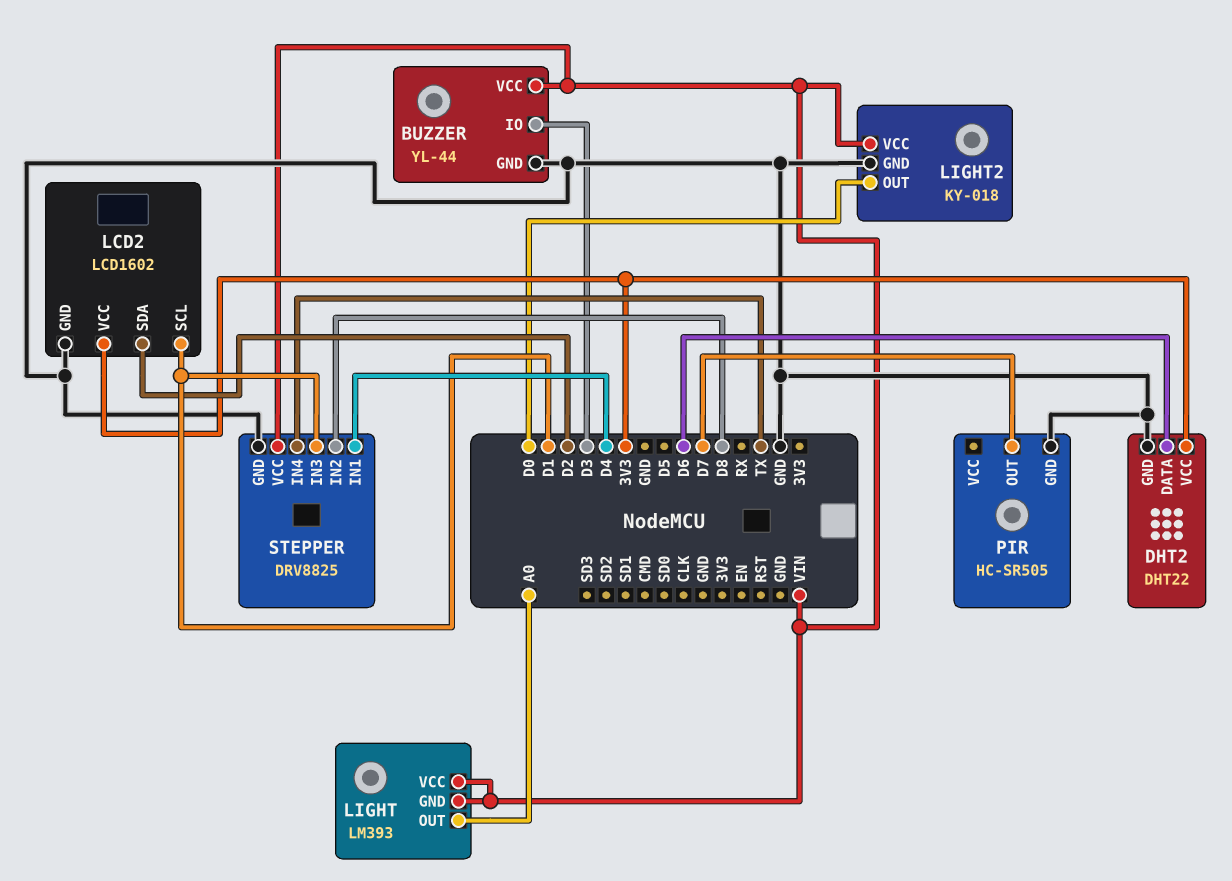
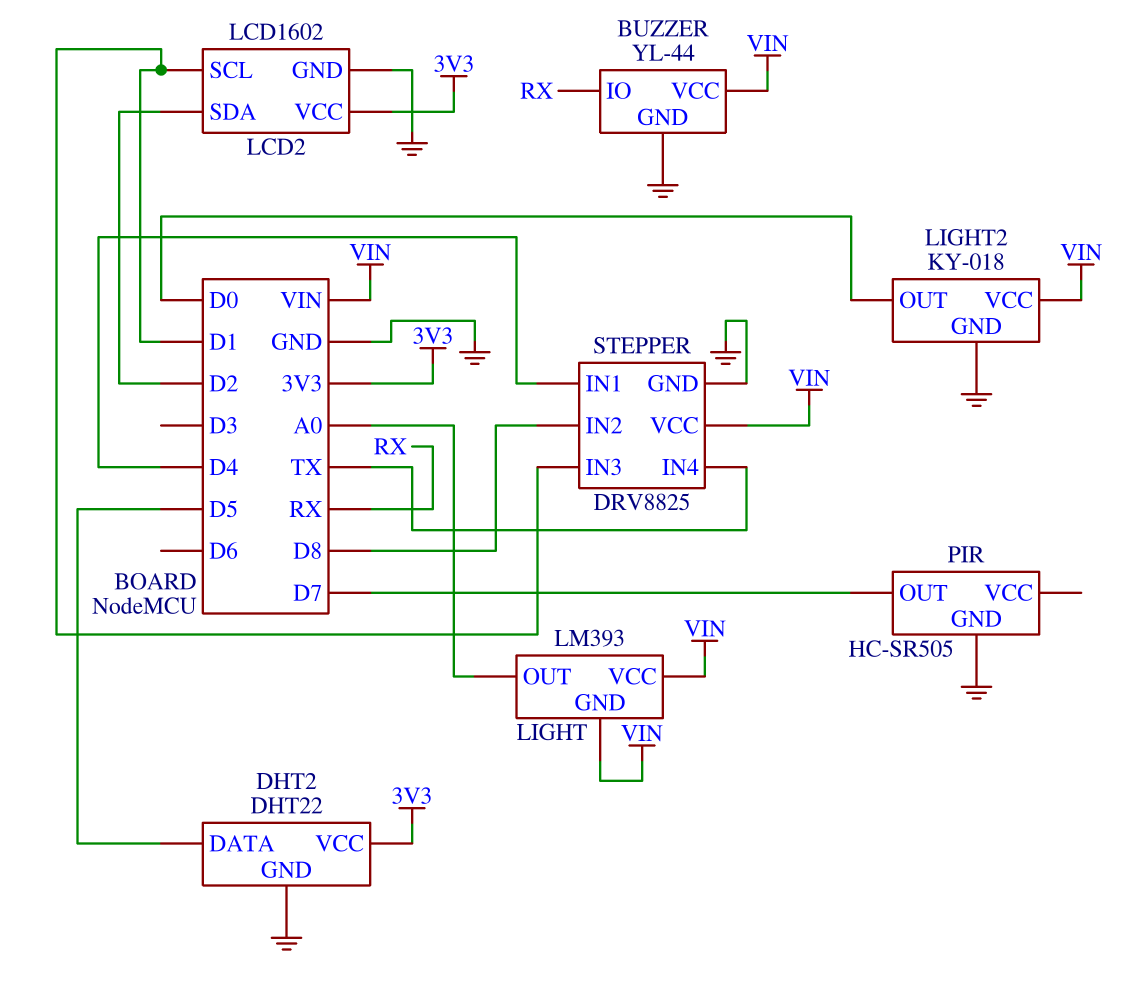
BUZZER pin IO: D3 -> RX
DHT2 pin DATA: D6 -> D5

